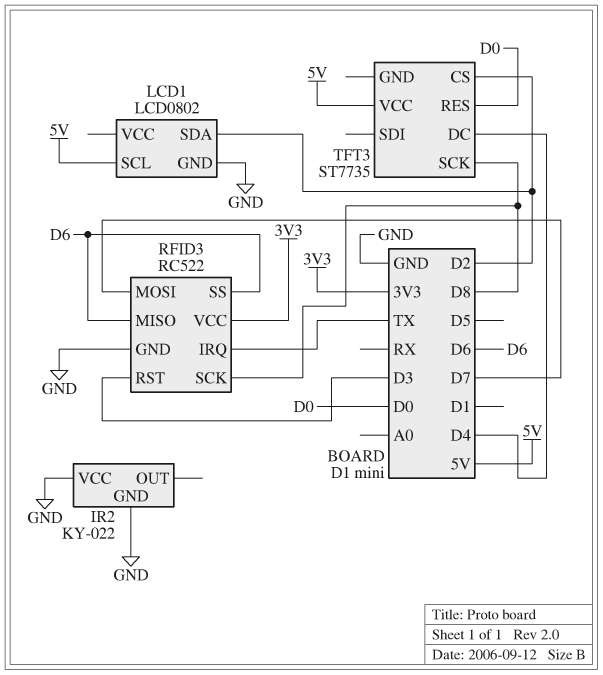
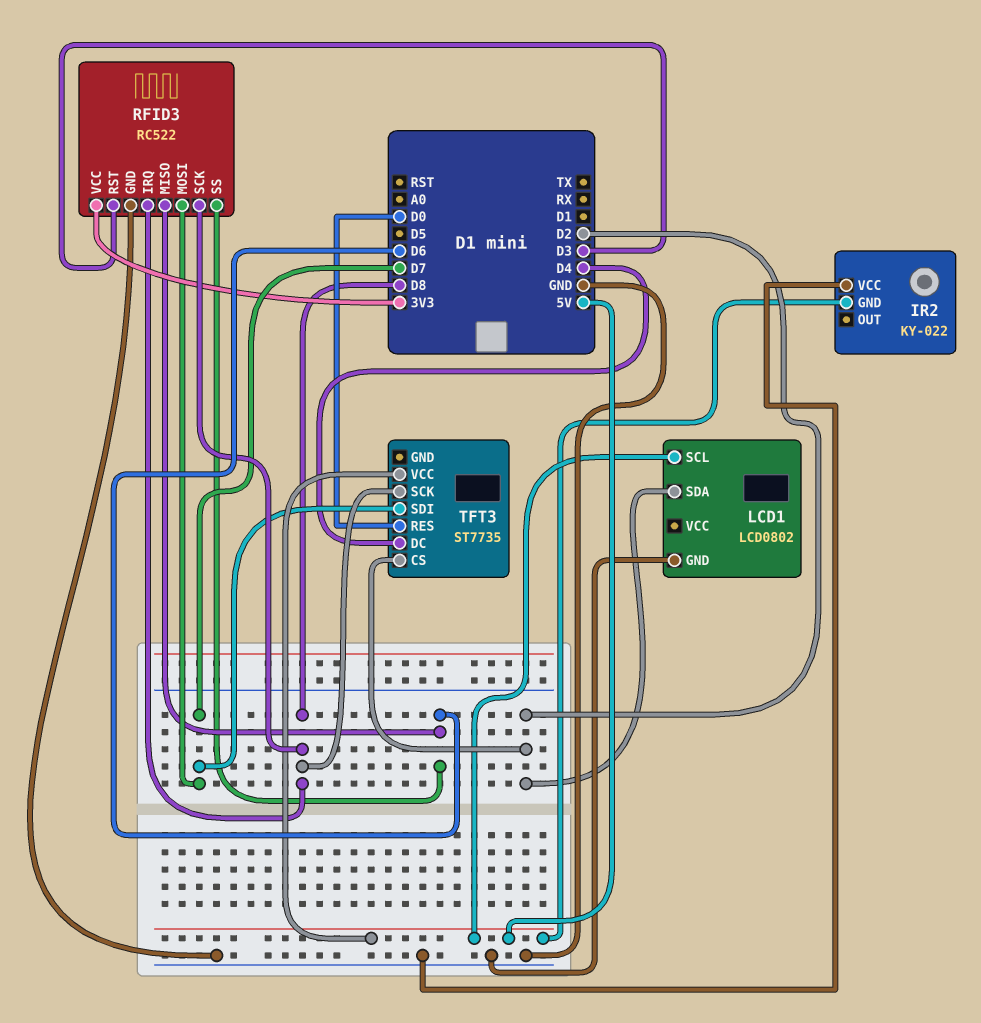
IR2 pin GND: GND -> 5V
RFID3 pin IRQ: TX -> D8
TFT3 pin SDI: none -> D7

